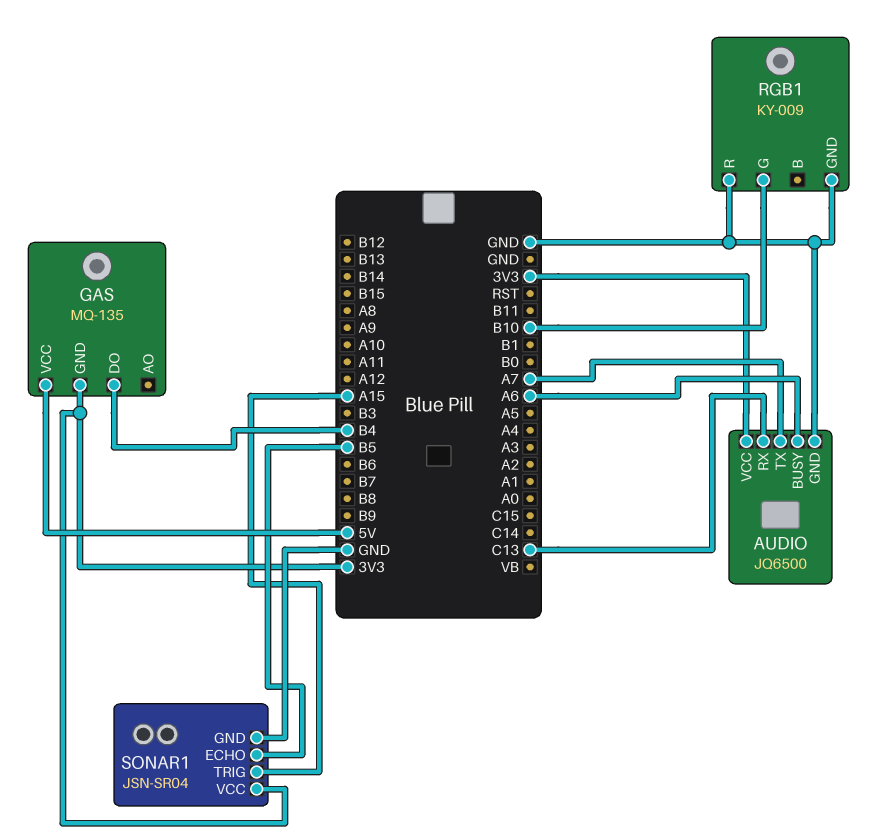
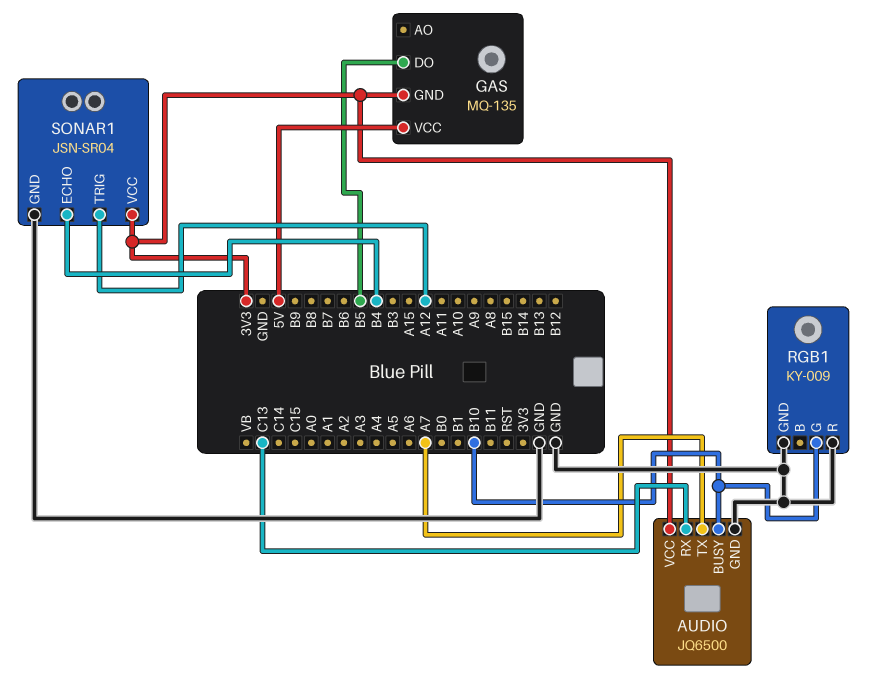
AUDIO pin BUSY: A6 -> B10
GAS pin DO: B4 -> B5
SONAR1 pin ECHO: B5 -> B4
SONAR1 pin TRIG: A15 -> A12

